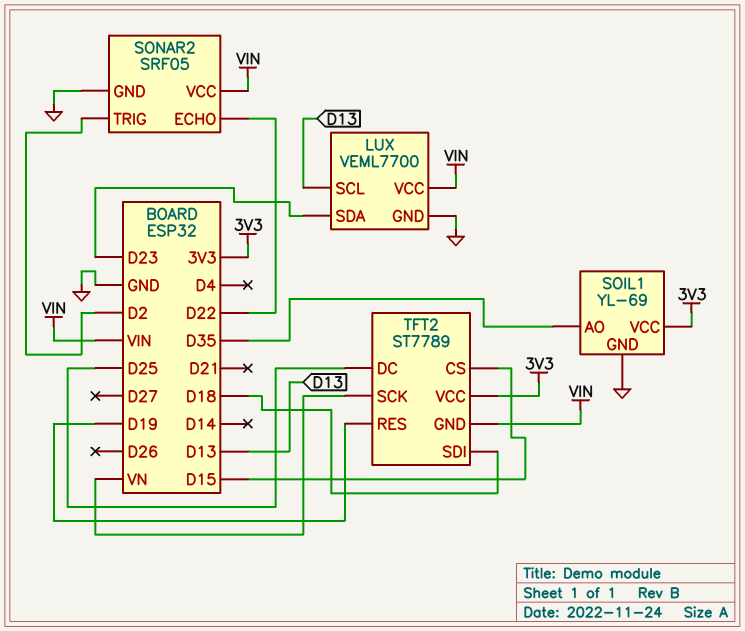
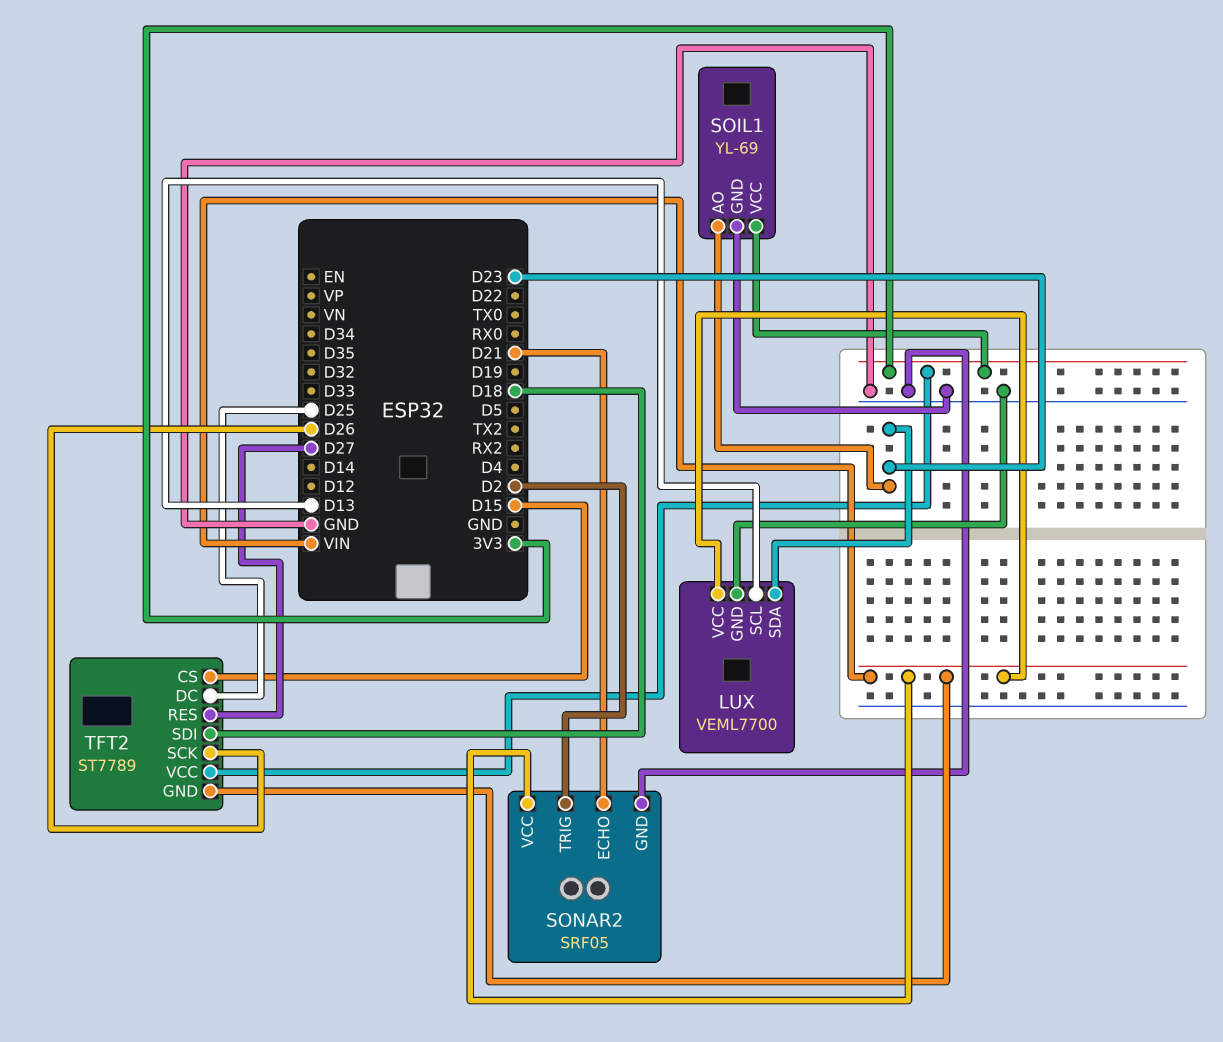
SOIL1 pin AO: D35 -> D23
SONAR2 pin ECHO: D22 -> D21
TFT2 pin RES: D19 -> D27
TFT2 pin SCK: VN -> D26

